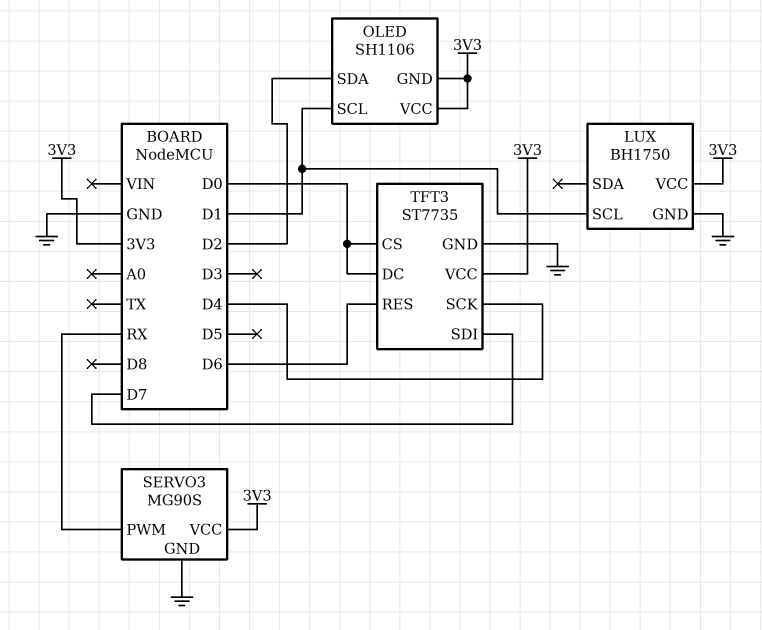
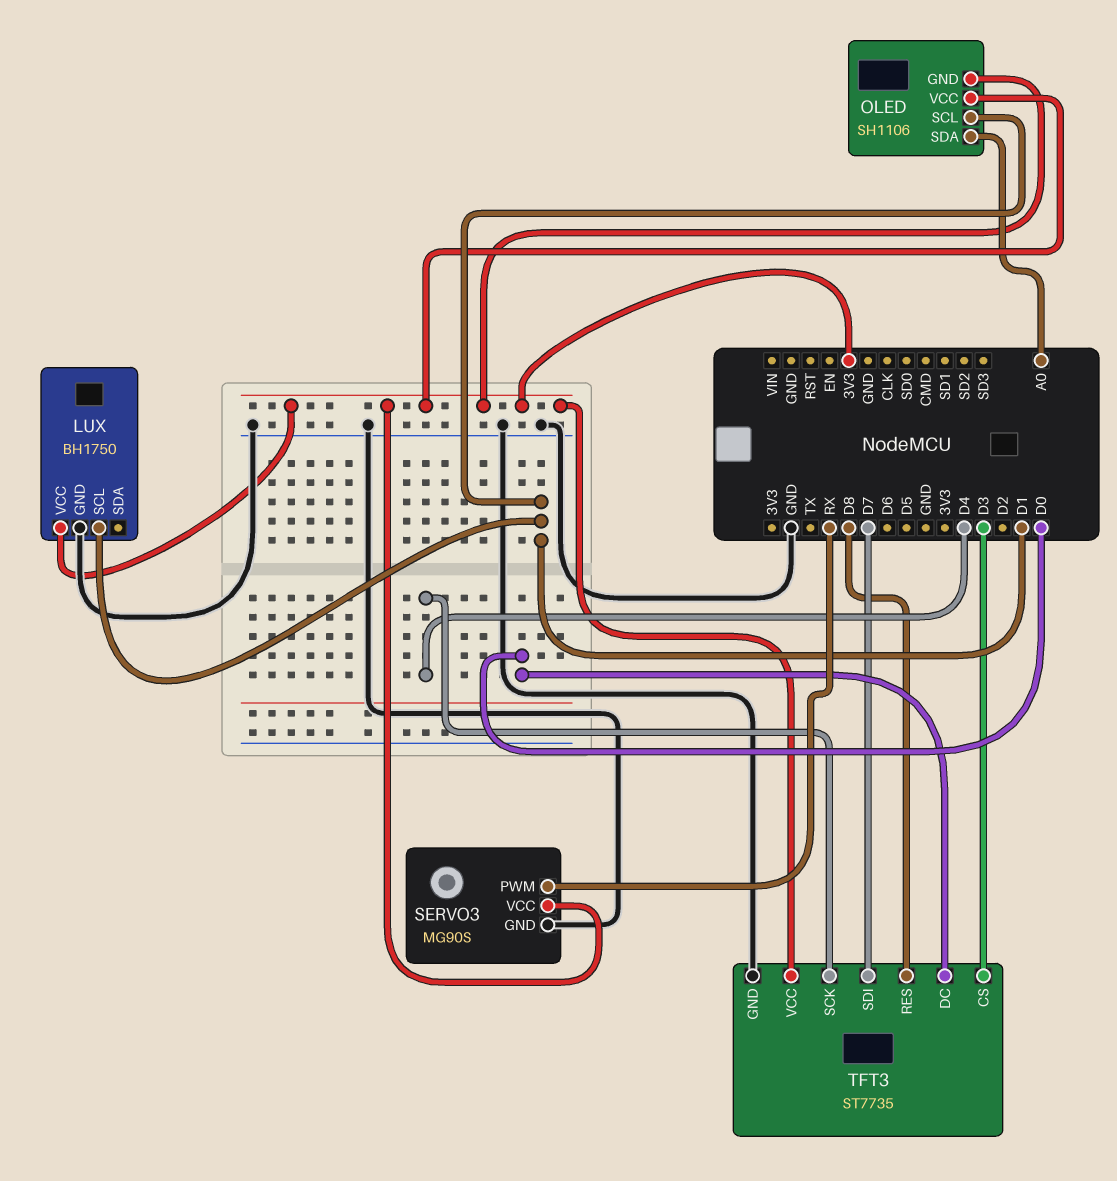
OLED pin SDA: D2 -> A0
TFT3 pin CS: D0 -> D3
TFT3 pin RES: D6 -> D8

